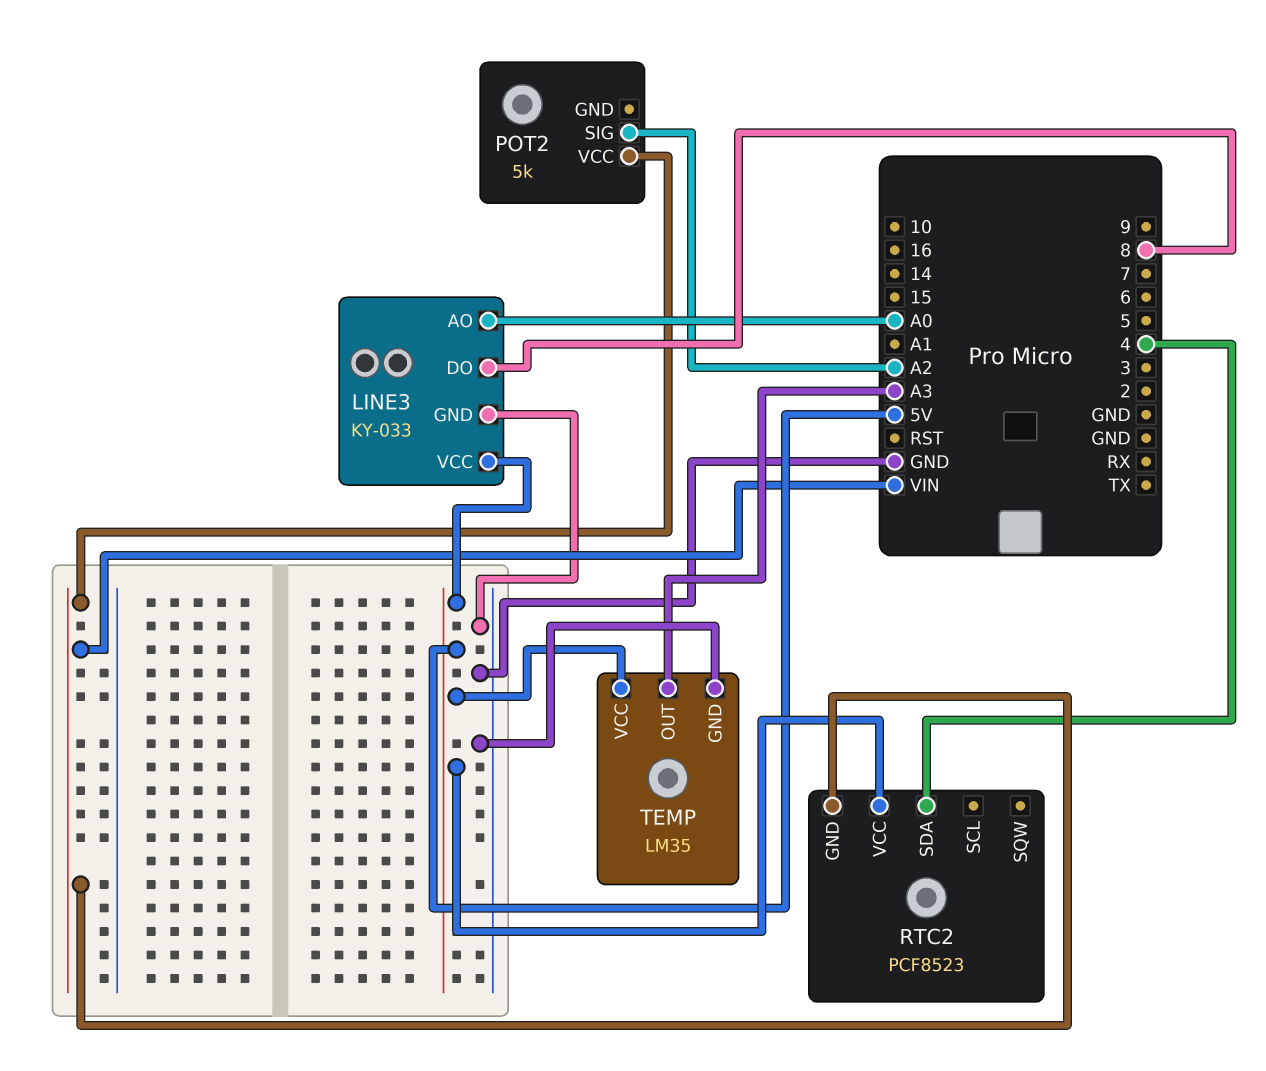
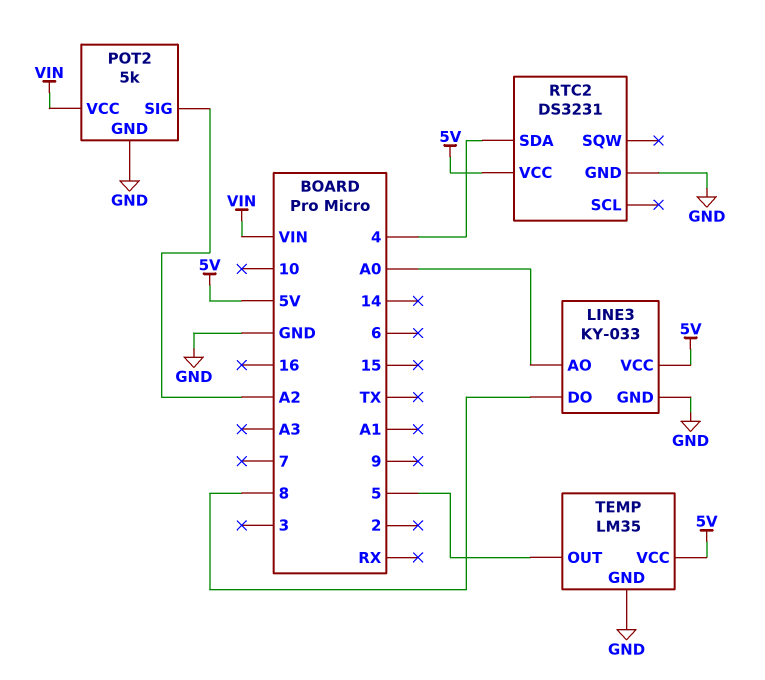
POT2 pin GND: none -> GND
RTC2: PCF8523 -> DS3231
RTC2 pin GND: VIN -> GND
TEMP pin OUT: A3 -> 5

